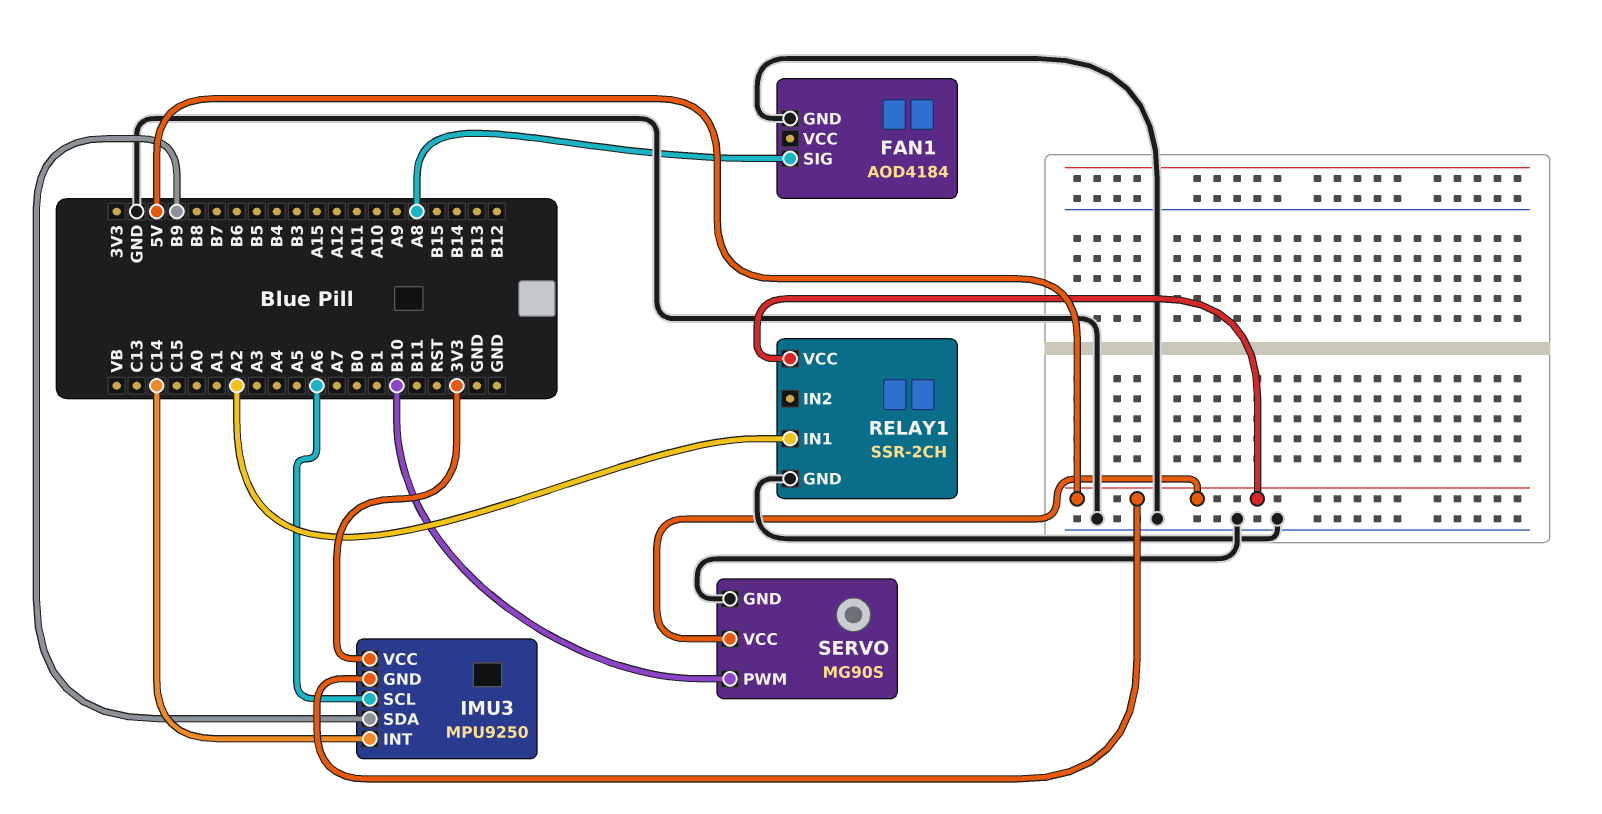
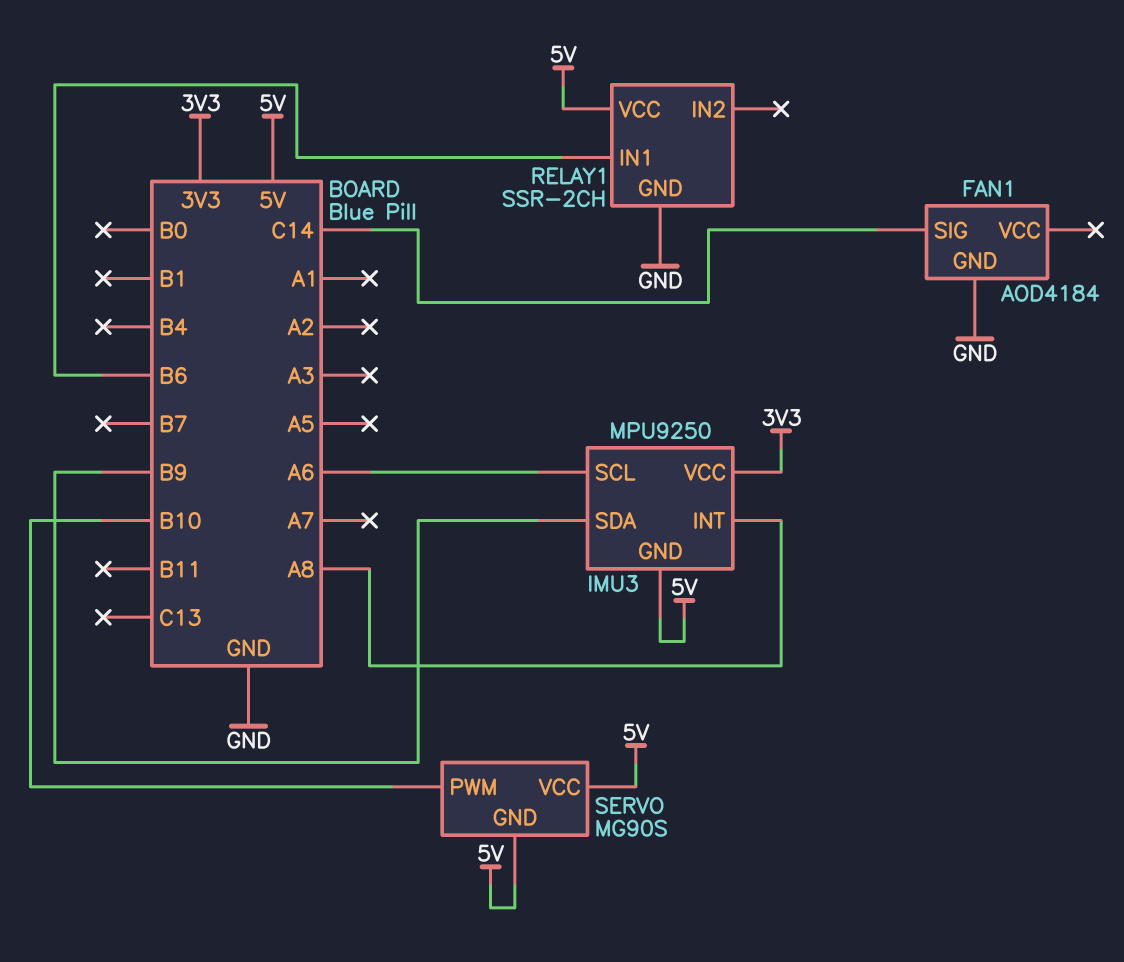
FAN1 pin SIG: A8 -> C14
IMU3 pin INT: C14 -> A8
RELAY1 pin IN1: A2 -> B6
SERVO pin GND: GND -> 5V

